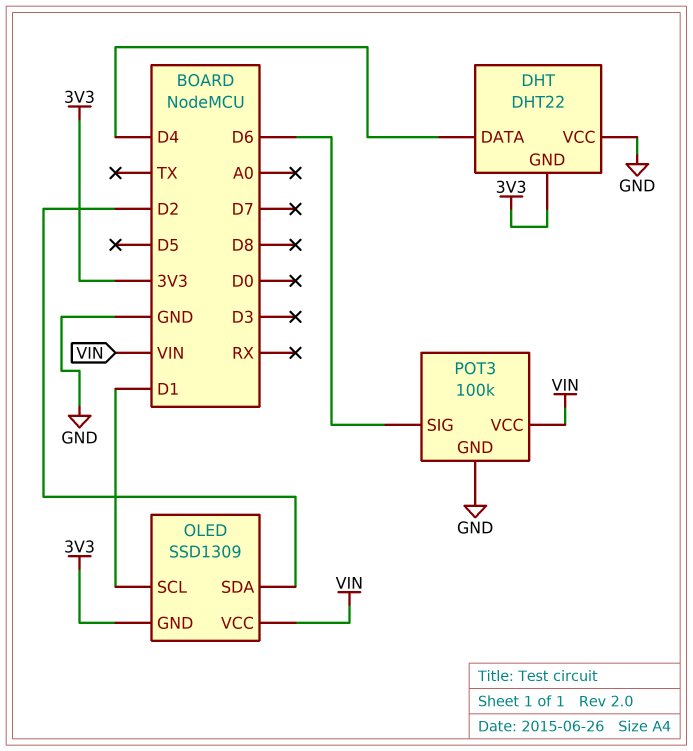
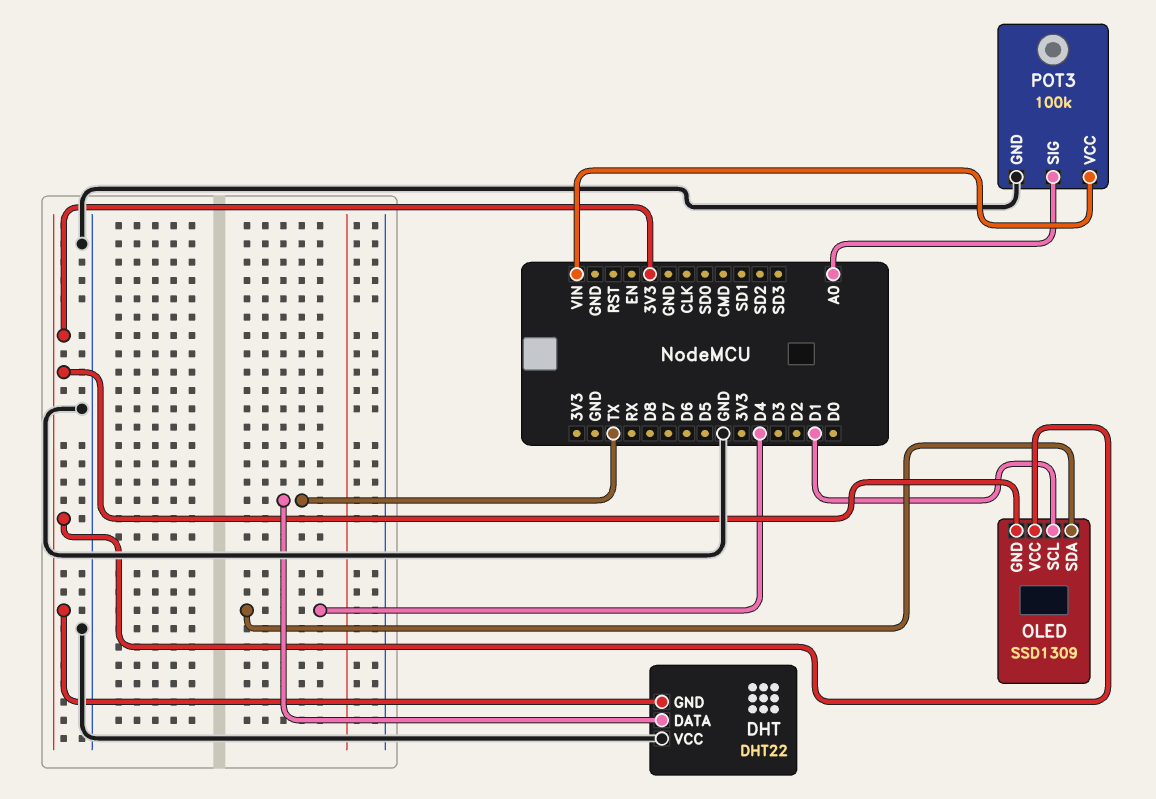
DHT pin DATA: D4 -> TX
OLED pin SDA: D2 -> D4
OLED pin VCC: VIN -> 3V3
POT3 pin SIG: D6 -> A0

